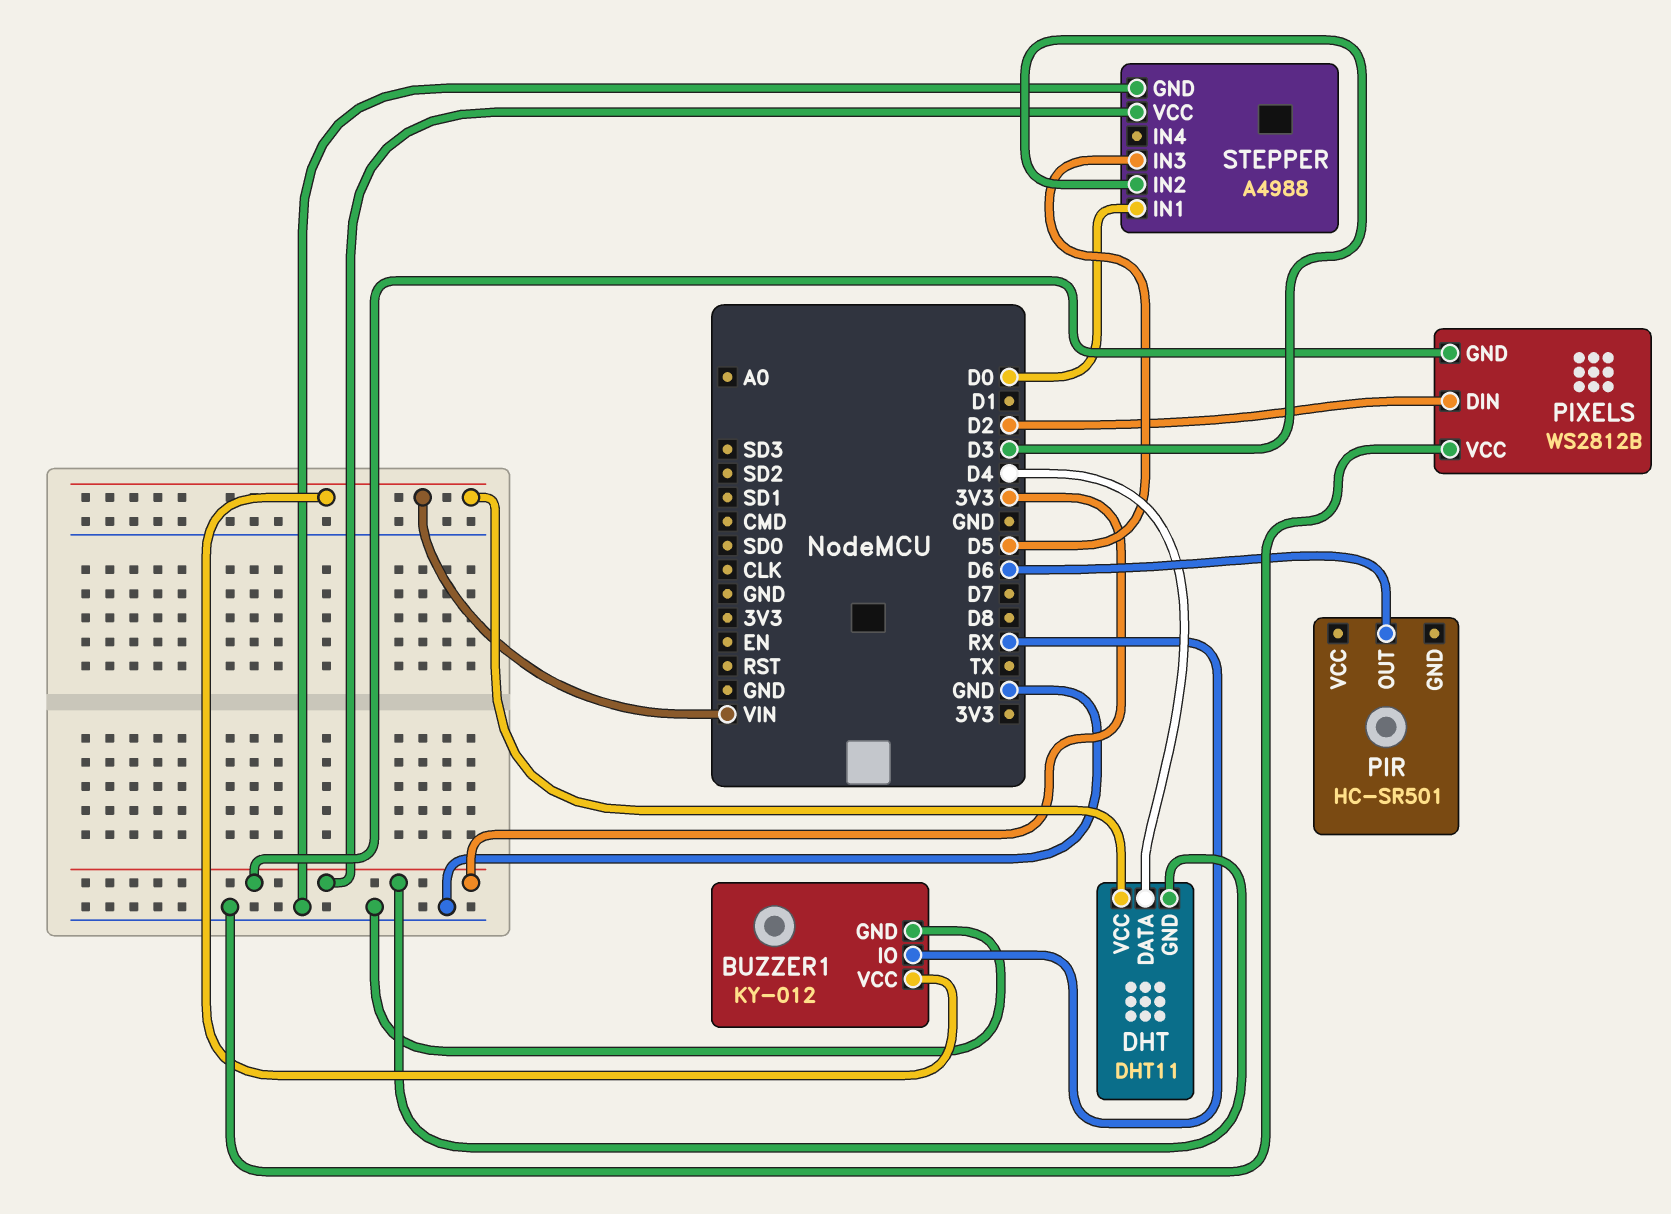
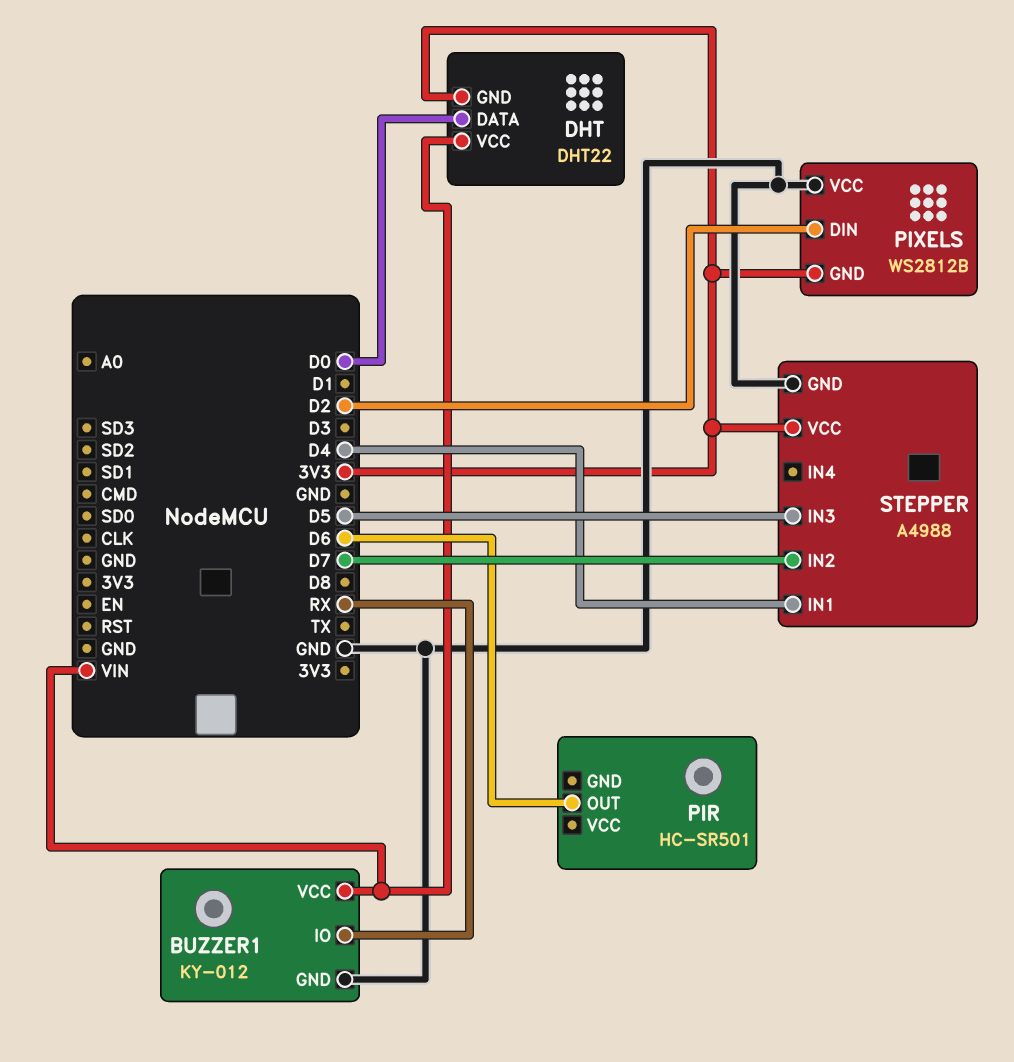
DHT: DHT11 -> DHT22
DHT pin DATA: D4 -> D0
STEPPER pin IN1: D0 -> D4
STEPPER pin IN2: D3 -> D7

